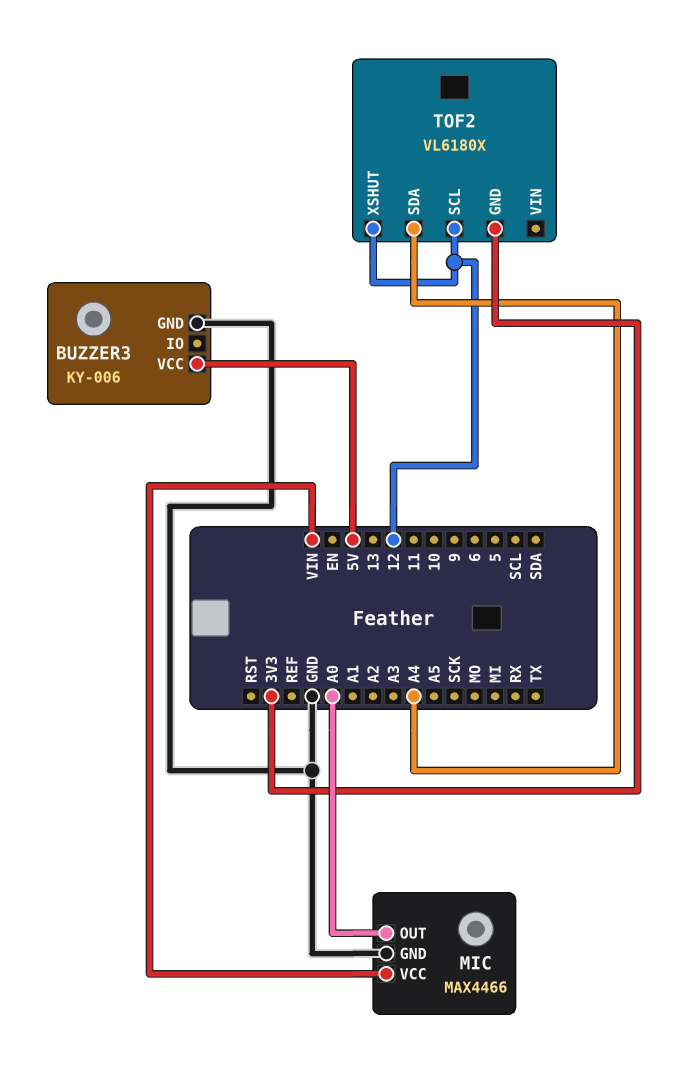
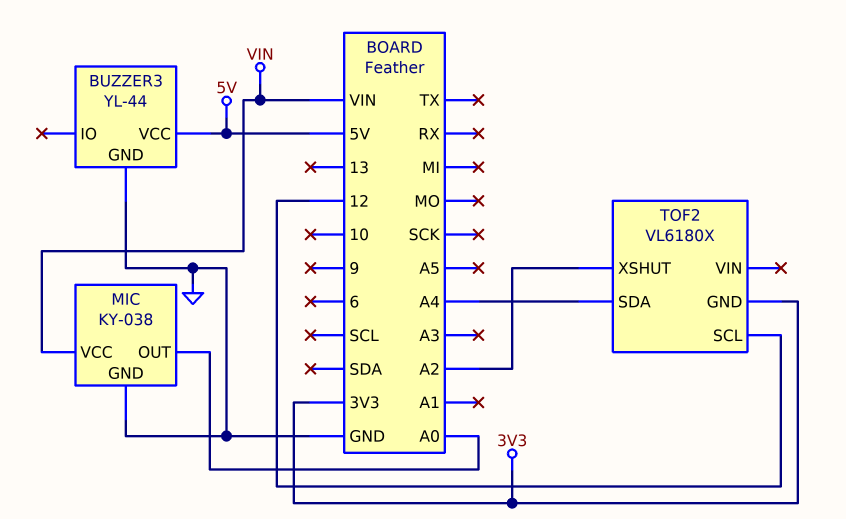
BUZZER3: KY-006 -> YL-44
MIC: MAX4466 -> KY-038
TOF2 pin XSHUT: 12 -> A2

